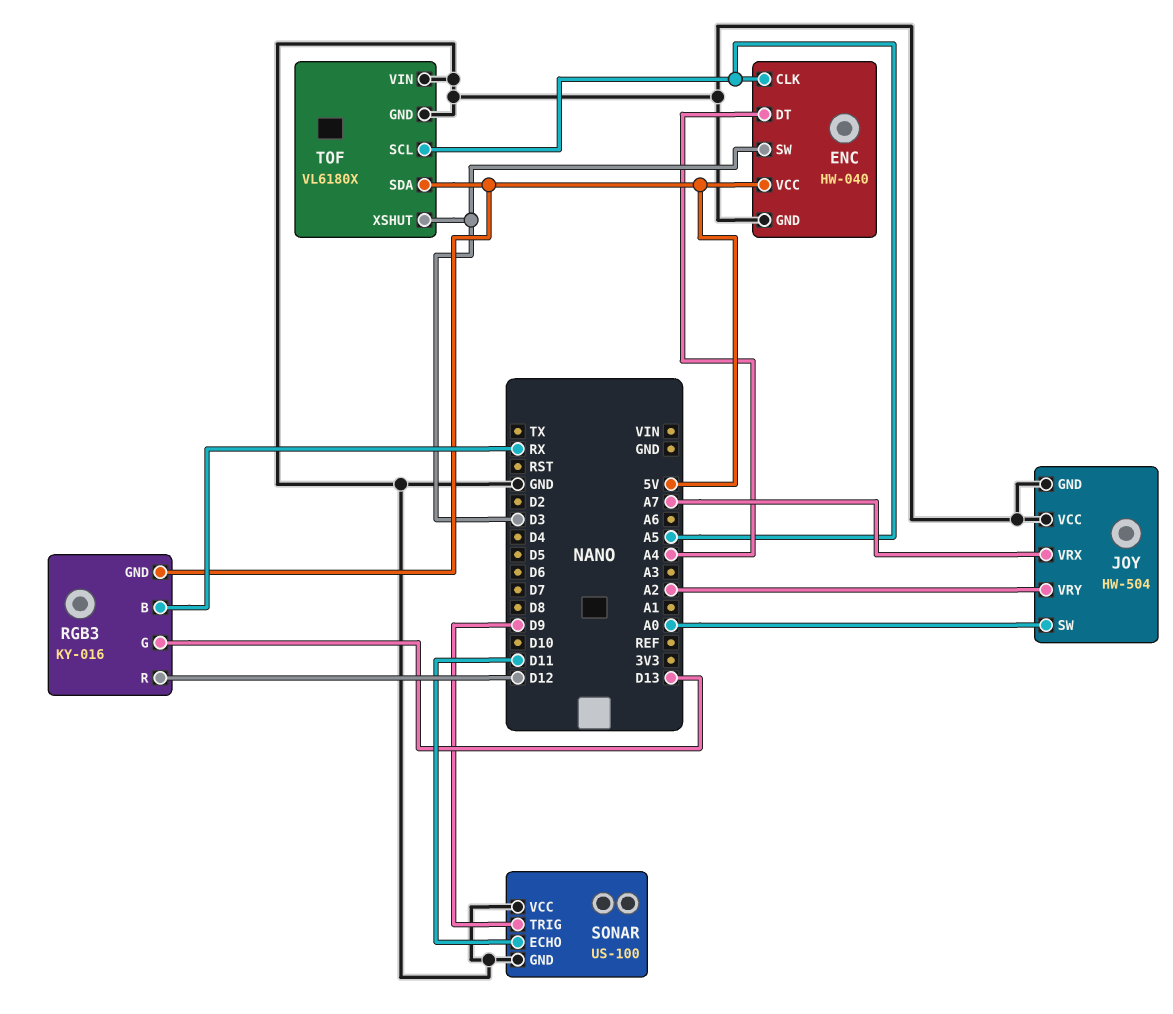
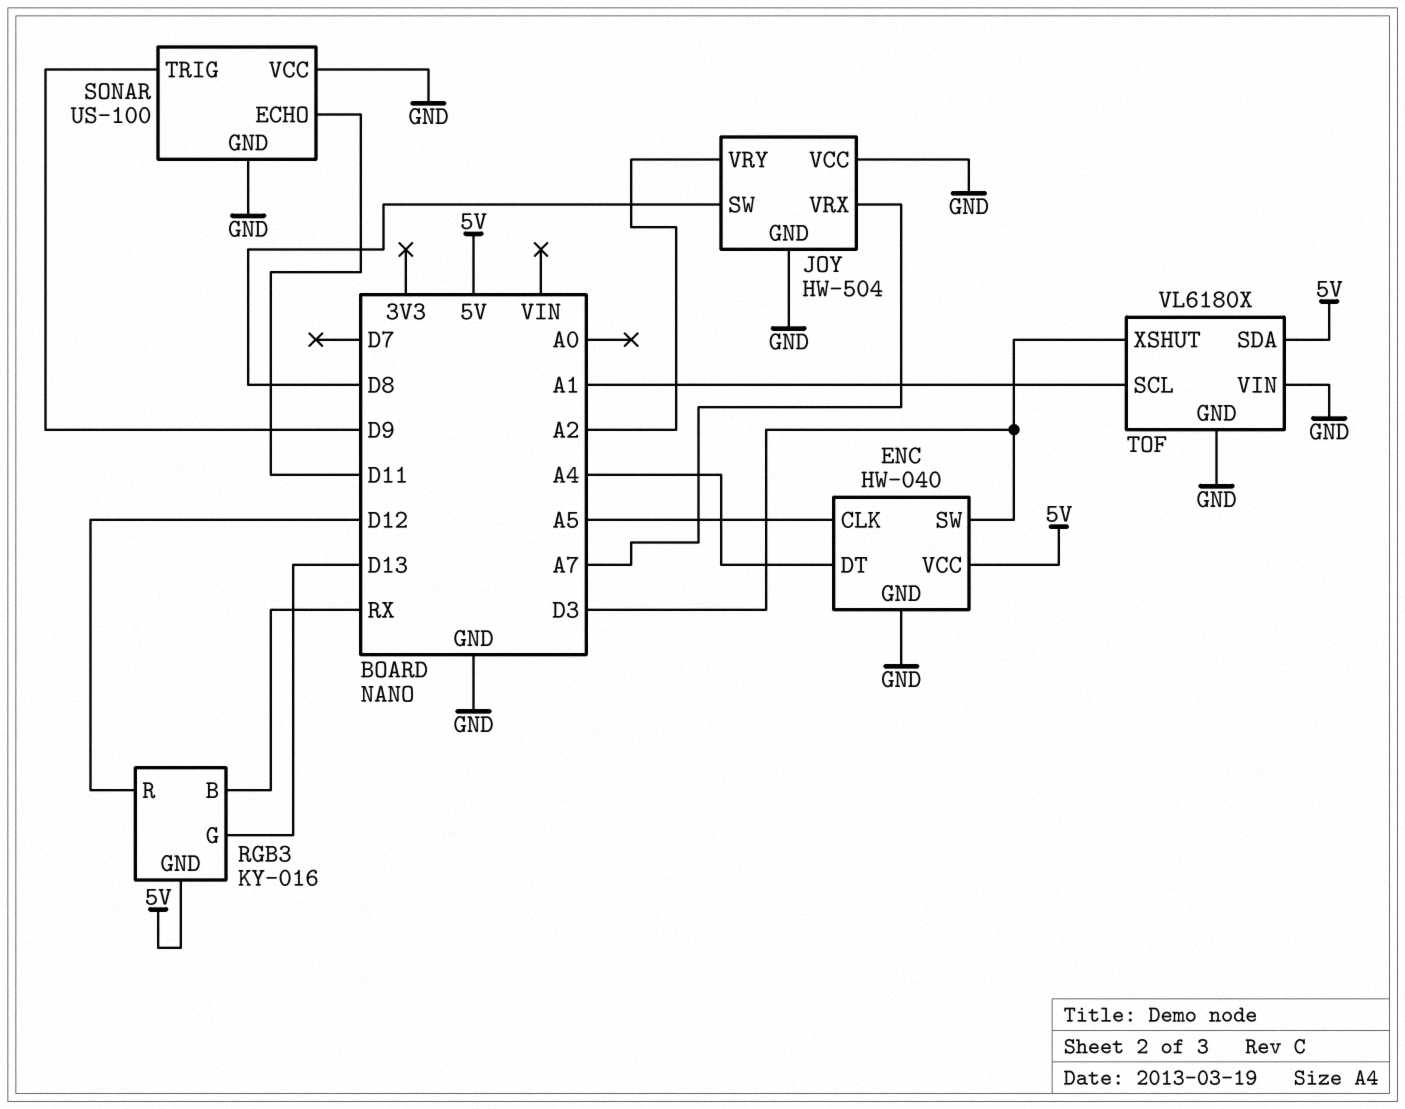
JOY pin SW: A0 -> D8
TOF pin SCL: A5 -> A1

